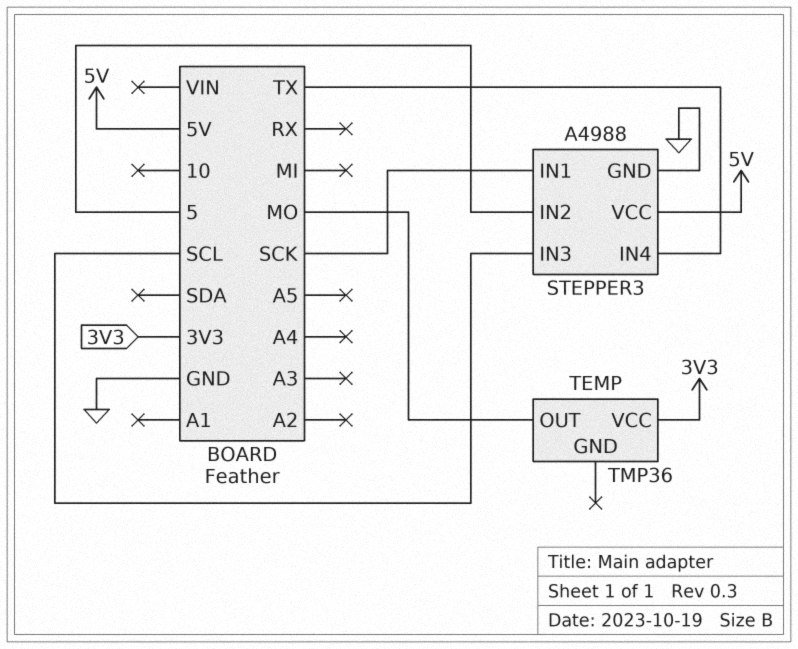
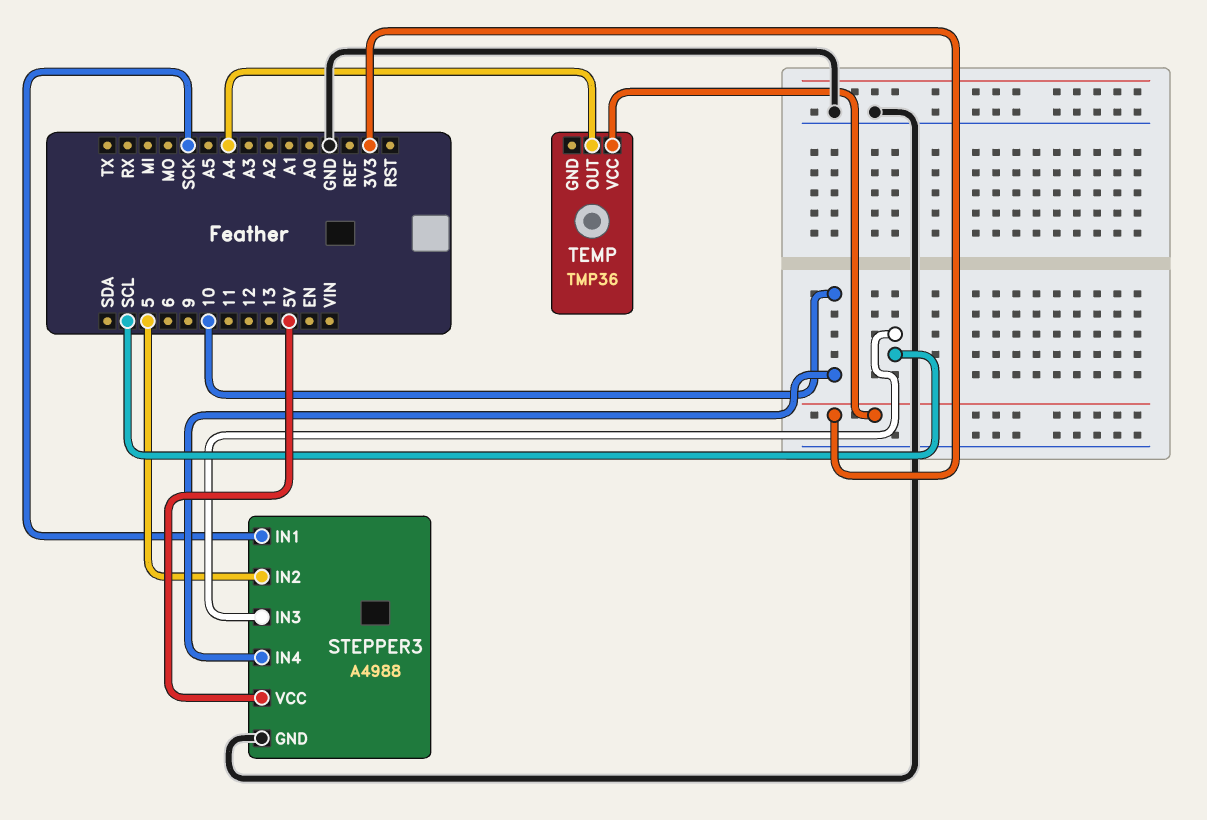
STEPPER3 pin IN4: TX -> 10
TEMP pin OUT: MO -> A4

